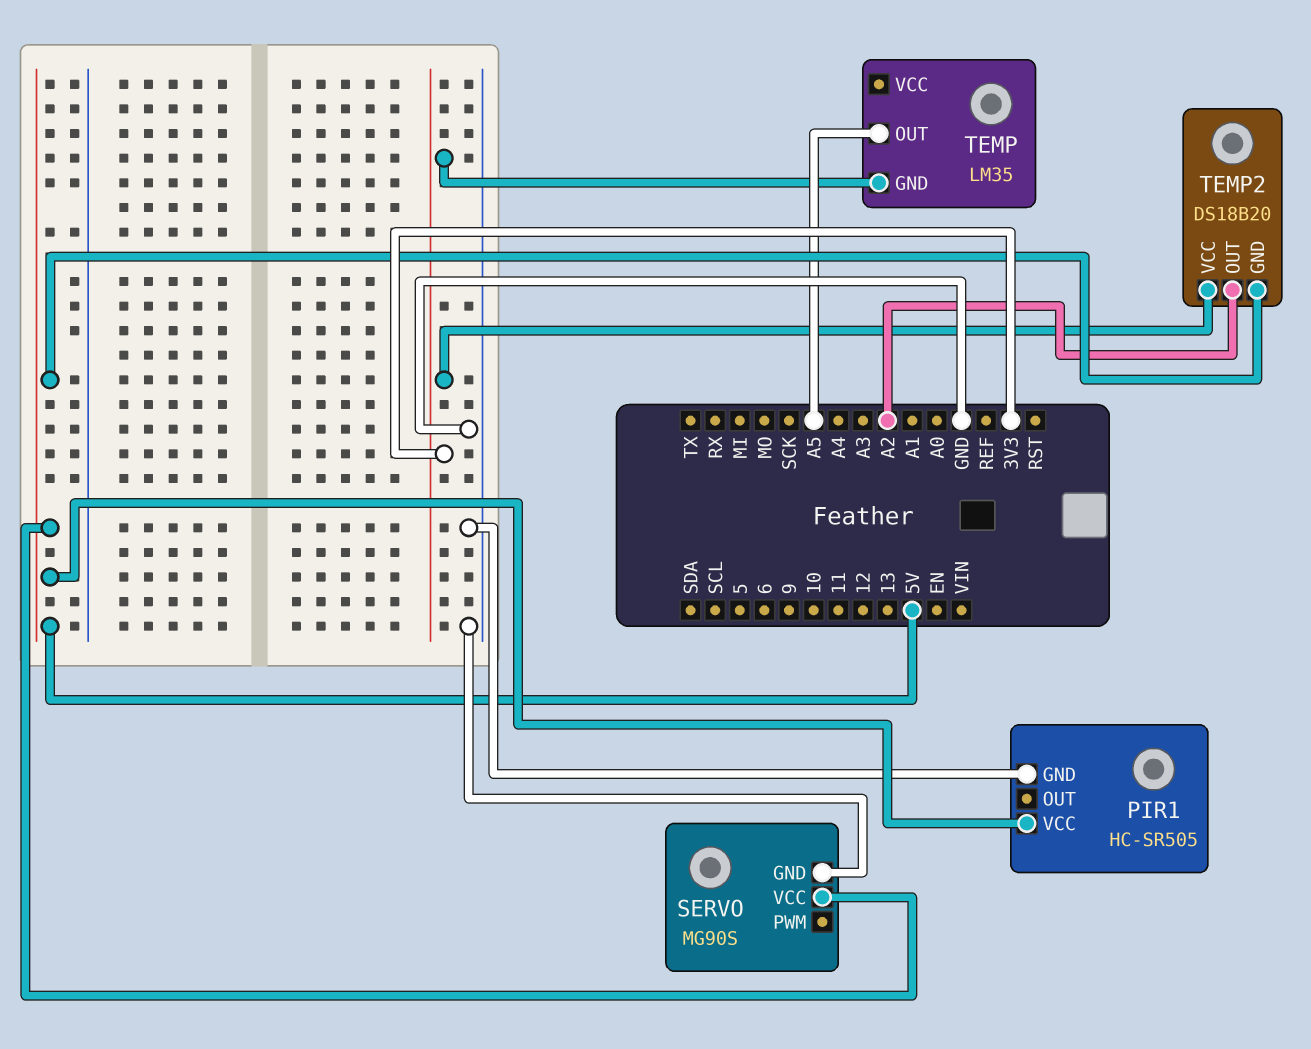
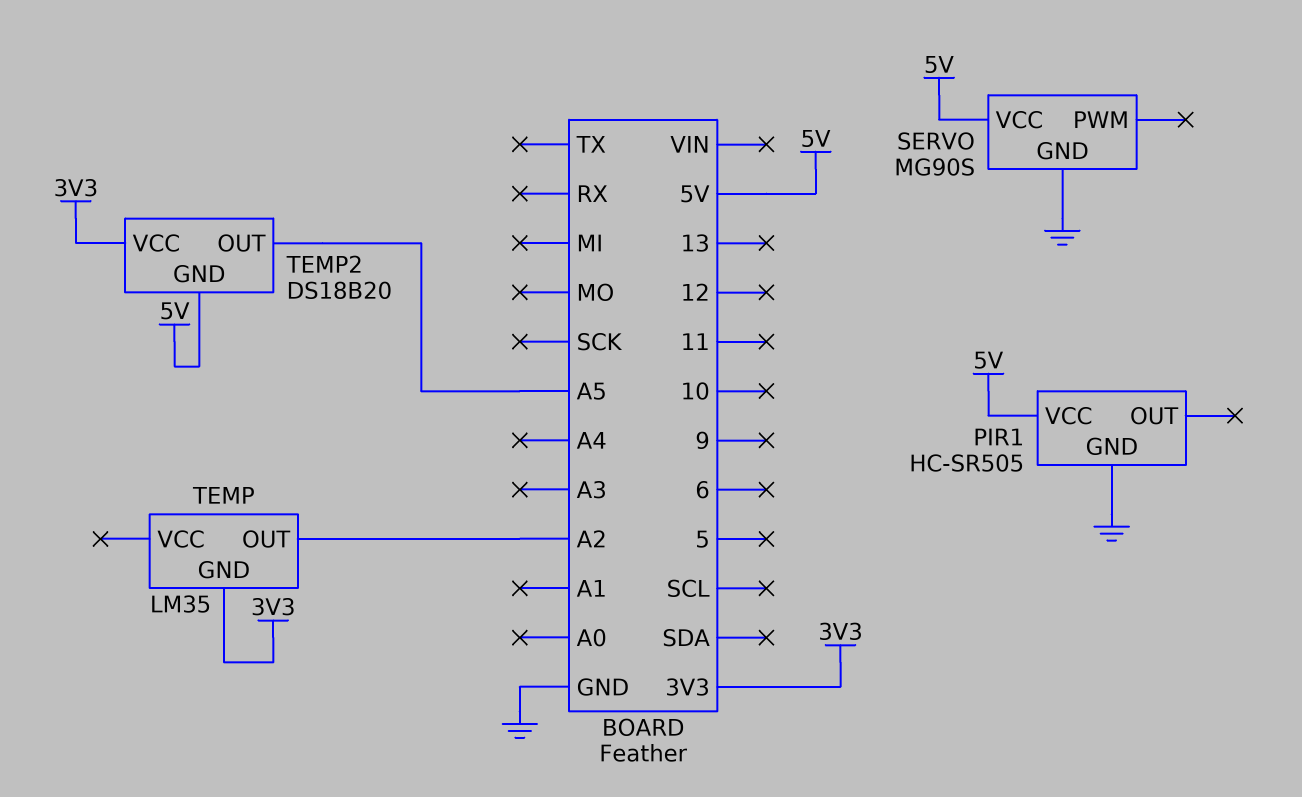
TEMP pin OUT: A5 -> A2
TEMP2 pin OUT: A2 -> A5

